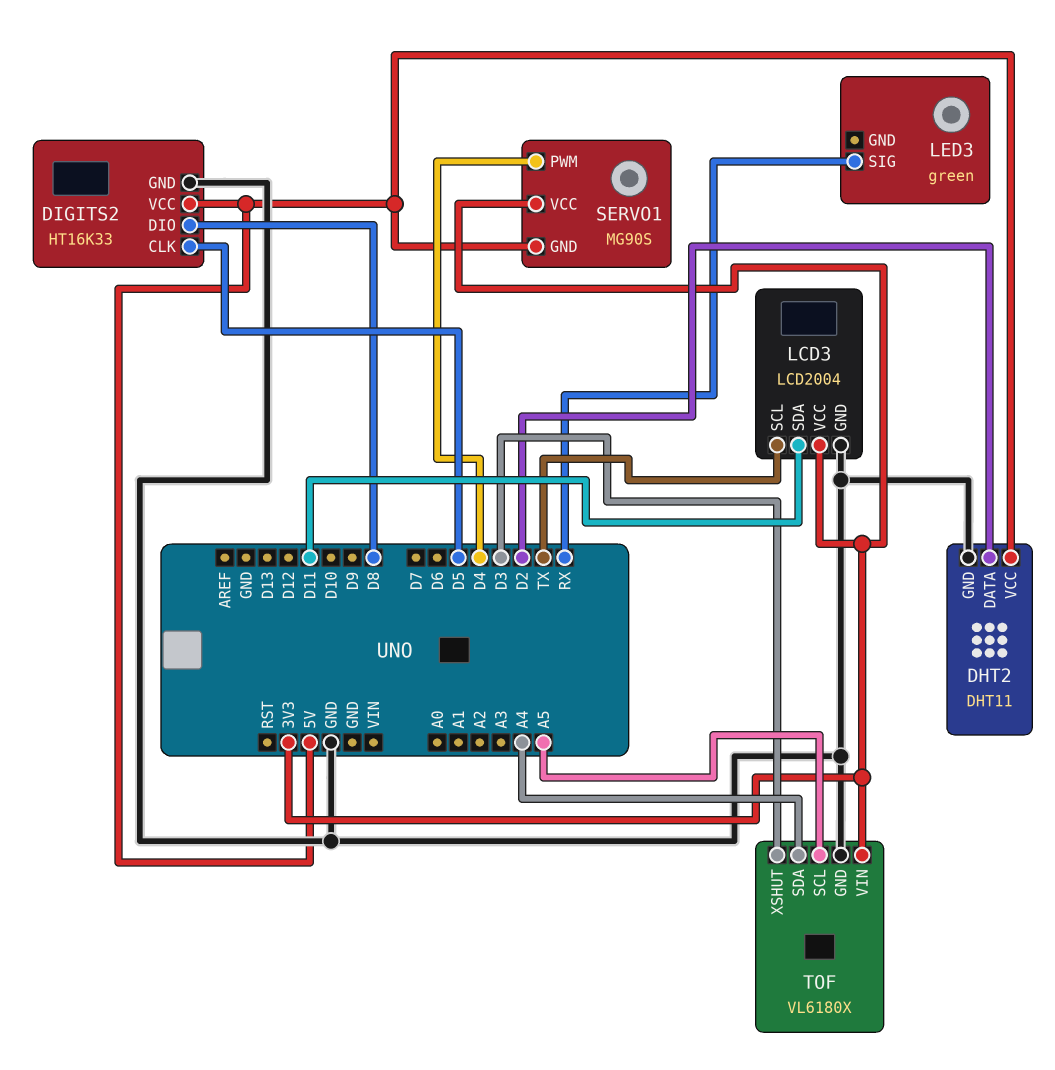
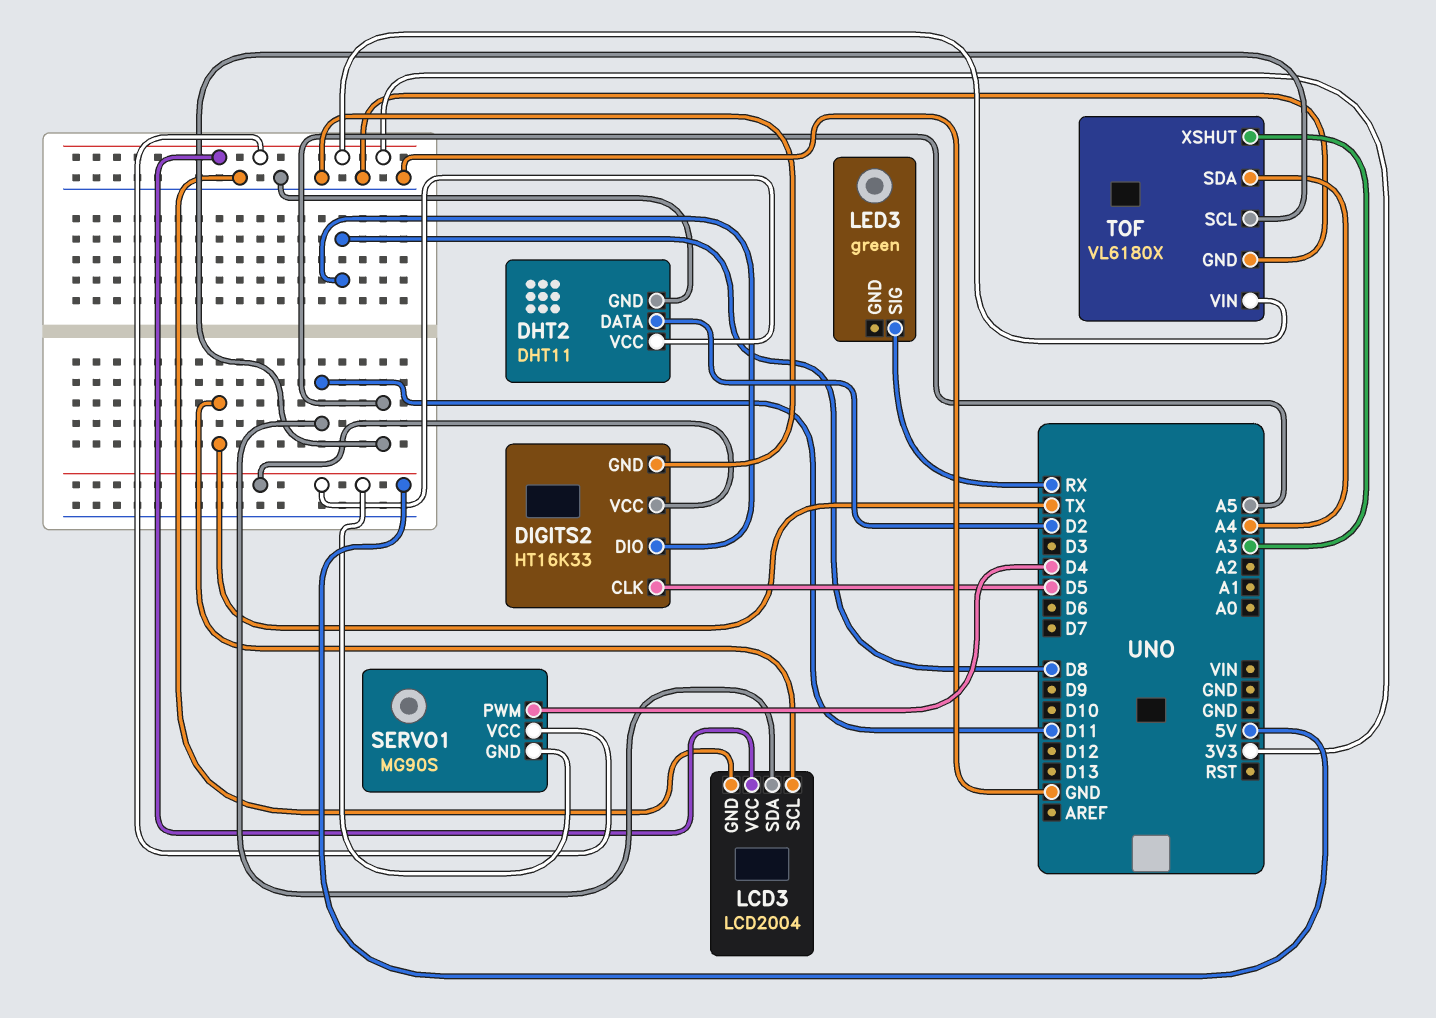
TOF pin XSHUT: D3 -> A3

